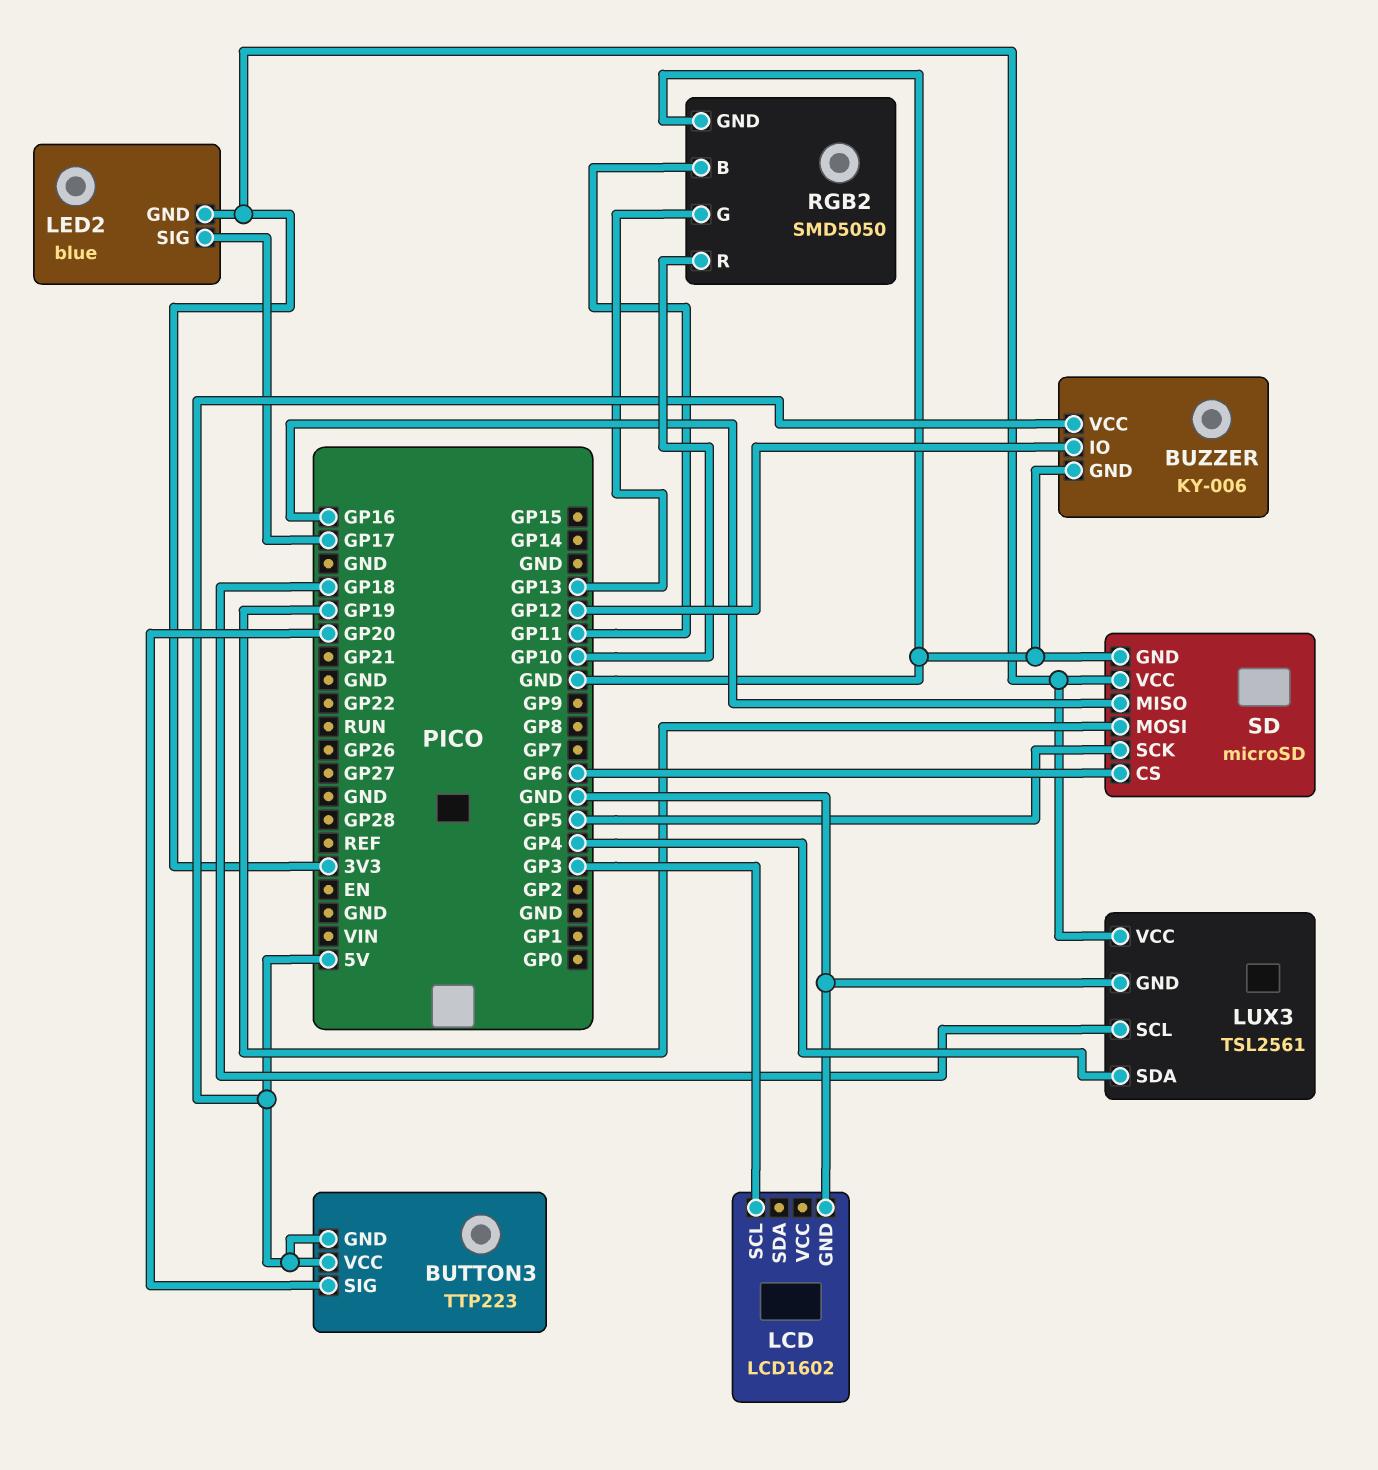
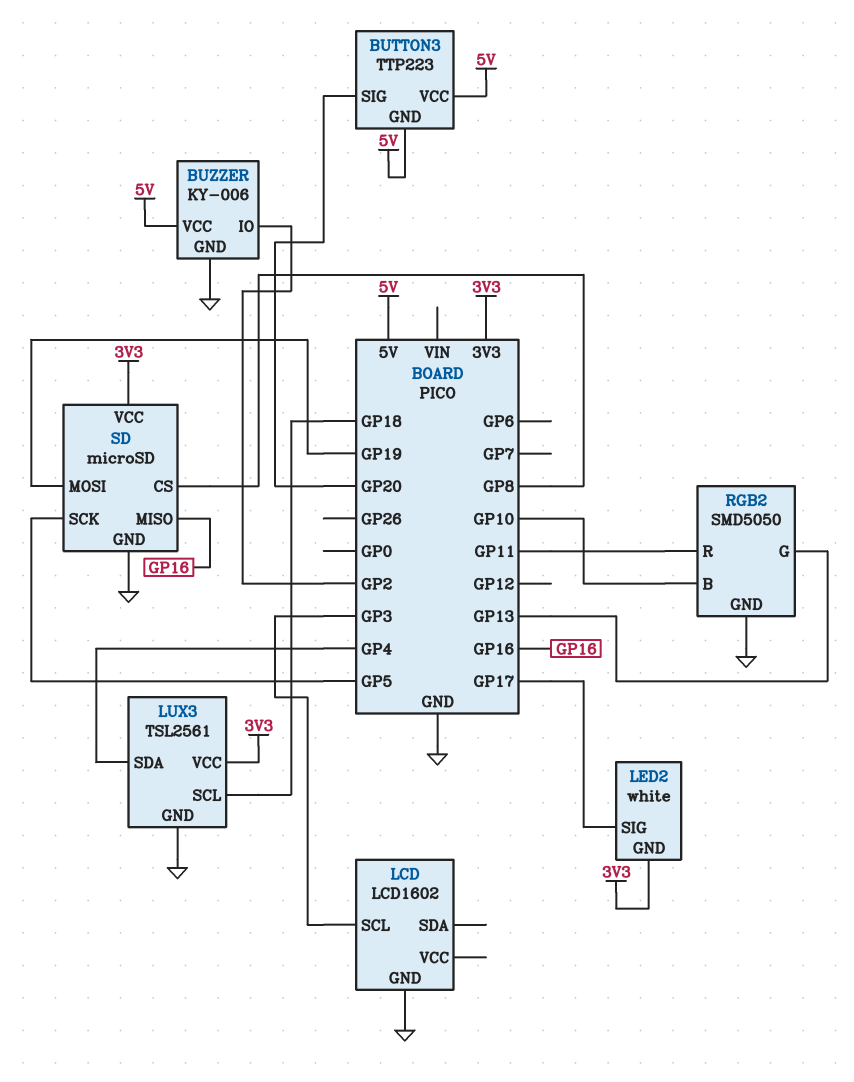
BUZZER pin IO: GP12 -> GP2
LED2: blue -> white
RGB2 pin B: GP11 -> GP10
RGB2 pin R: GP10 -> GP11
SD pin CS: GP6 -> GP8

